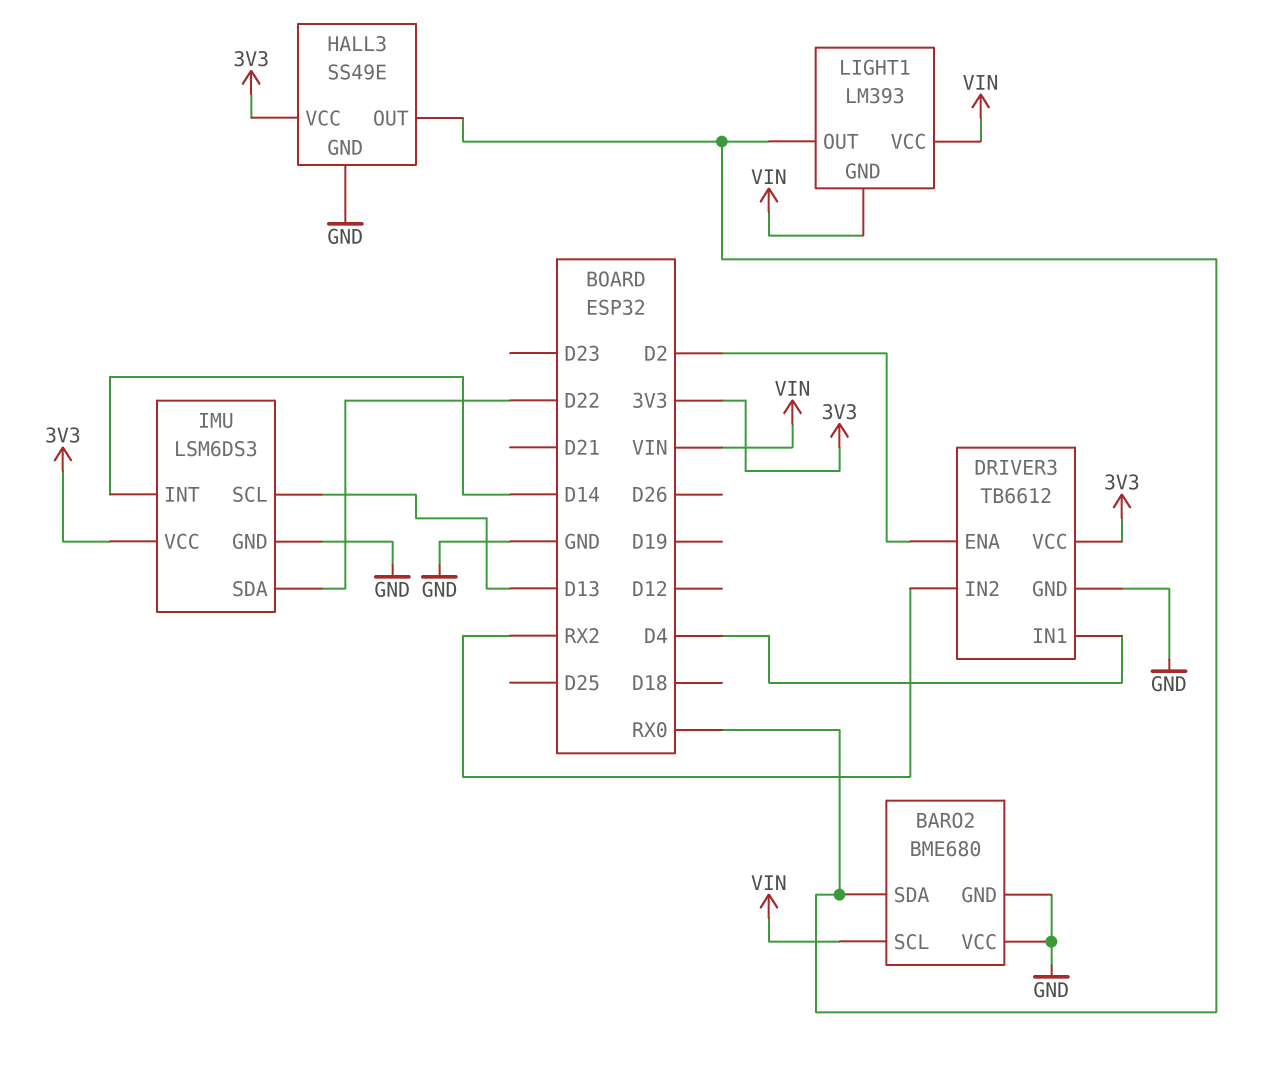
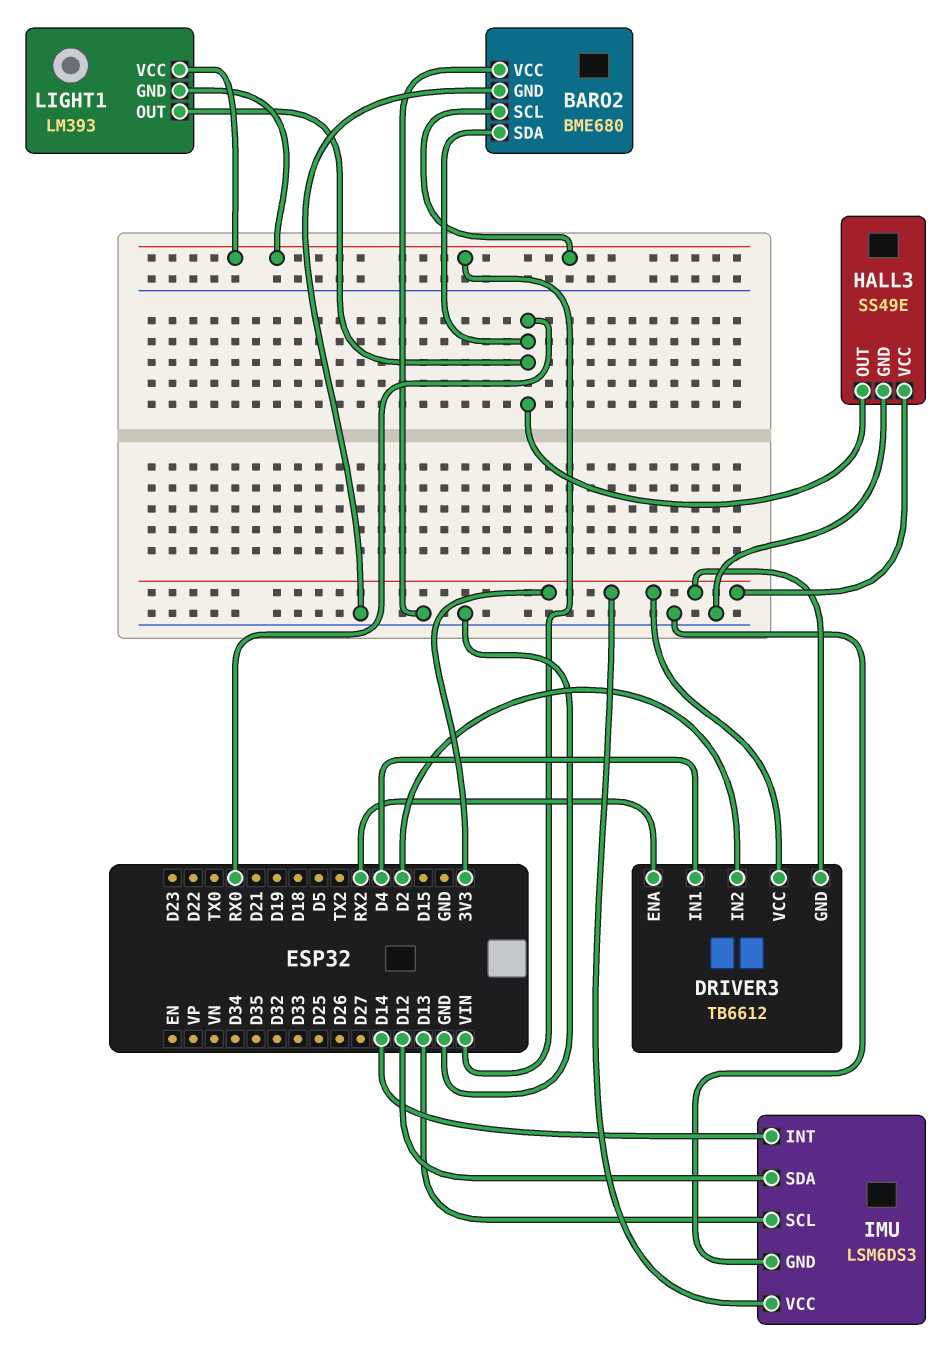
DRIVER3 pin ENA: D2 -> RX2
DRIVER3 pin GND: GND -> 3V3
DRIVER3 pin IN2: RX2 -> D2
IMU pin SDA: D22 -> D12

